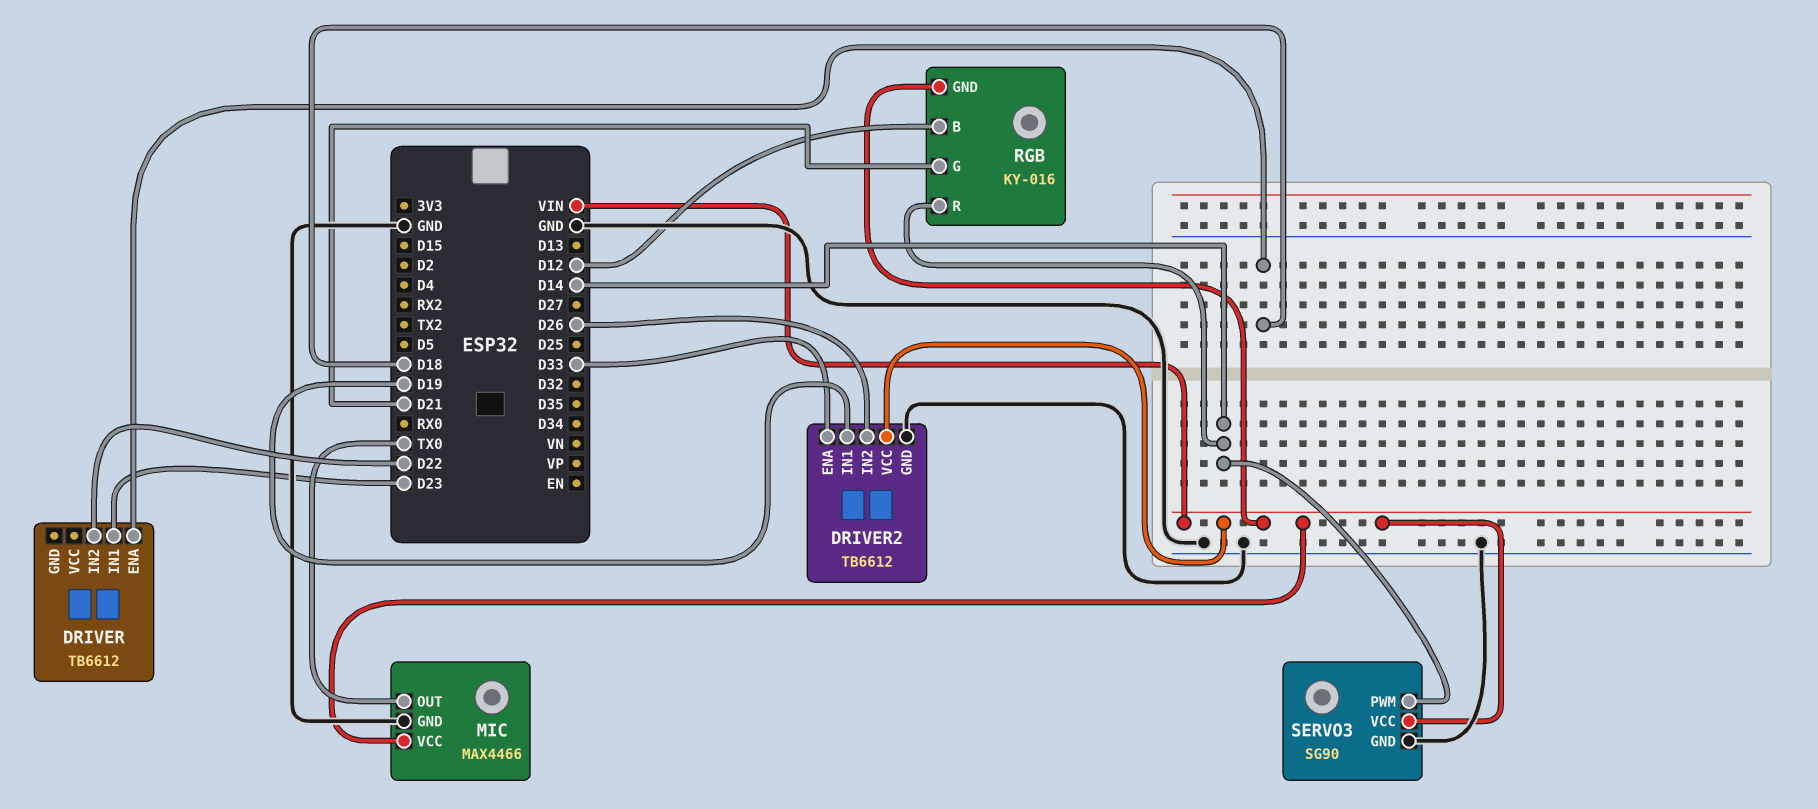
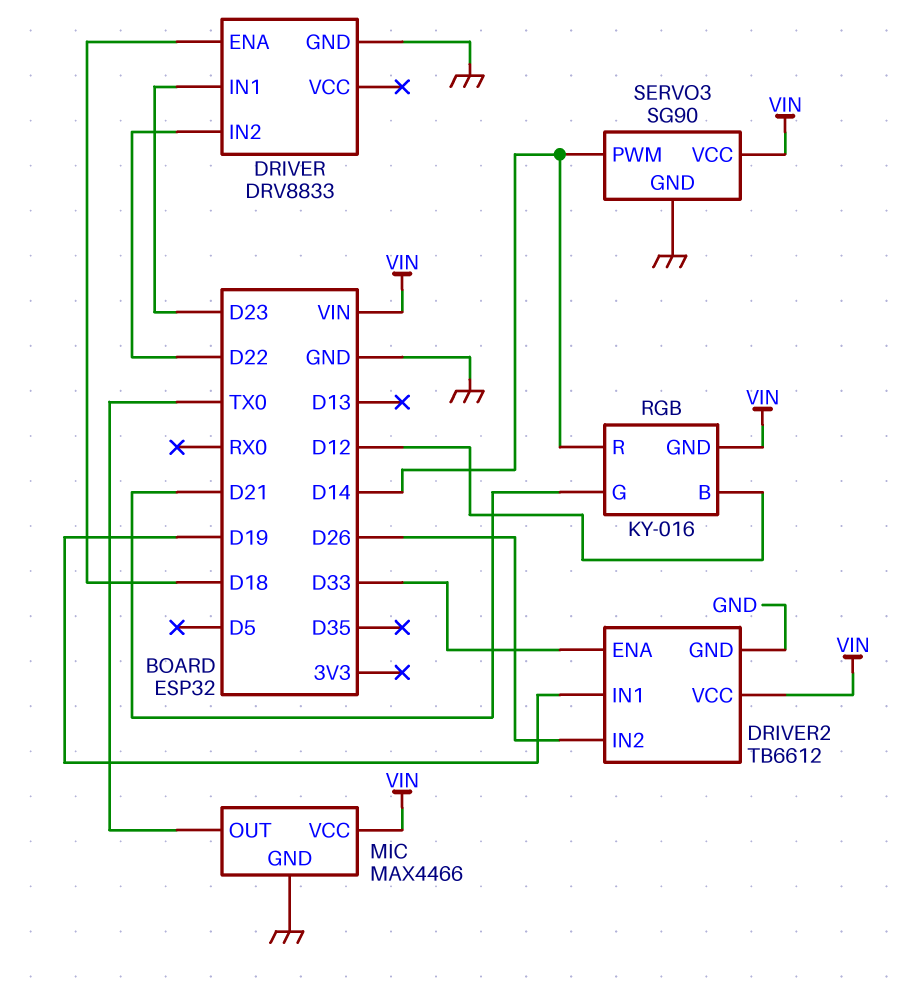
DRIVER: TB6612 -> DRV8833
DRIVER pin GND: none -> GND

